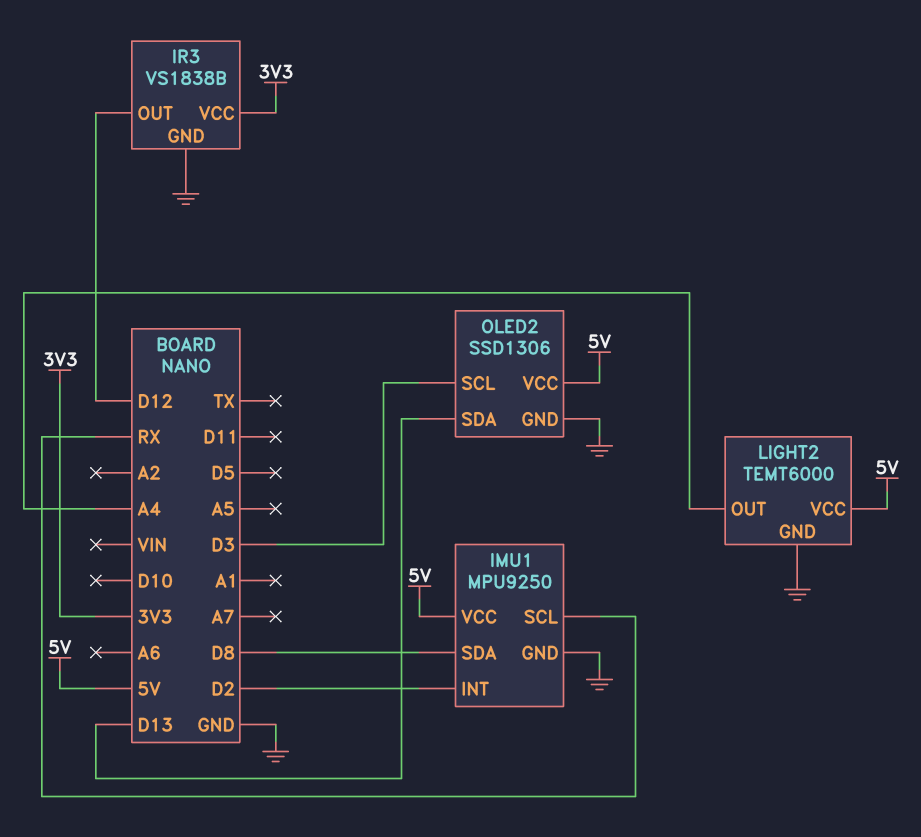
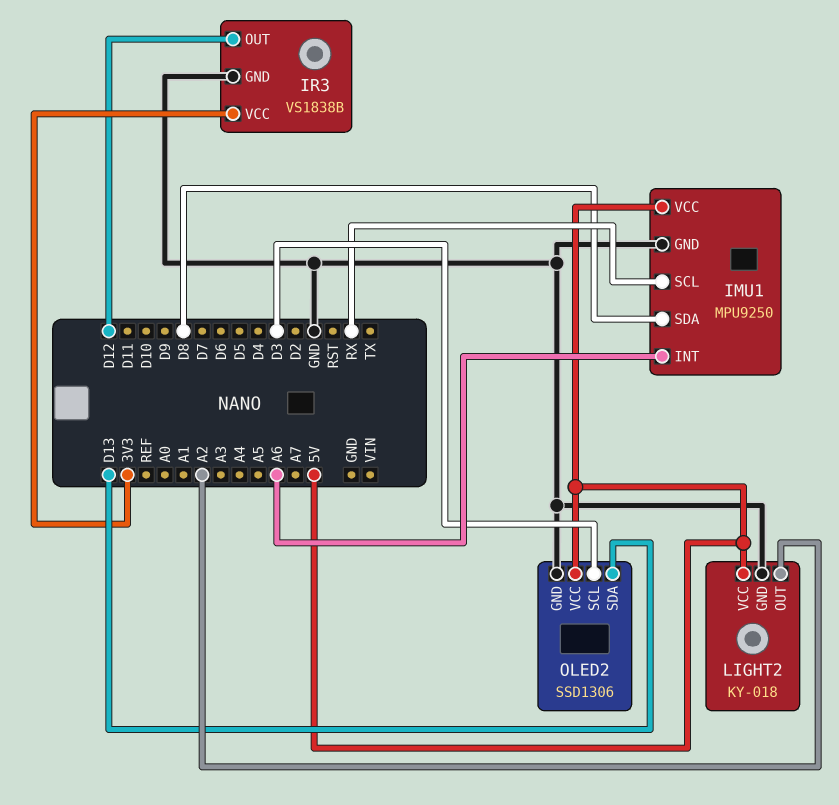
IMU1 pin INT: D2 -> A6
LIGHT2: TEMT6000 -> KY-018
LIGHT2 pin OUT: A4 -> A2

